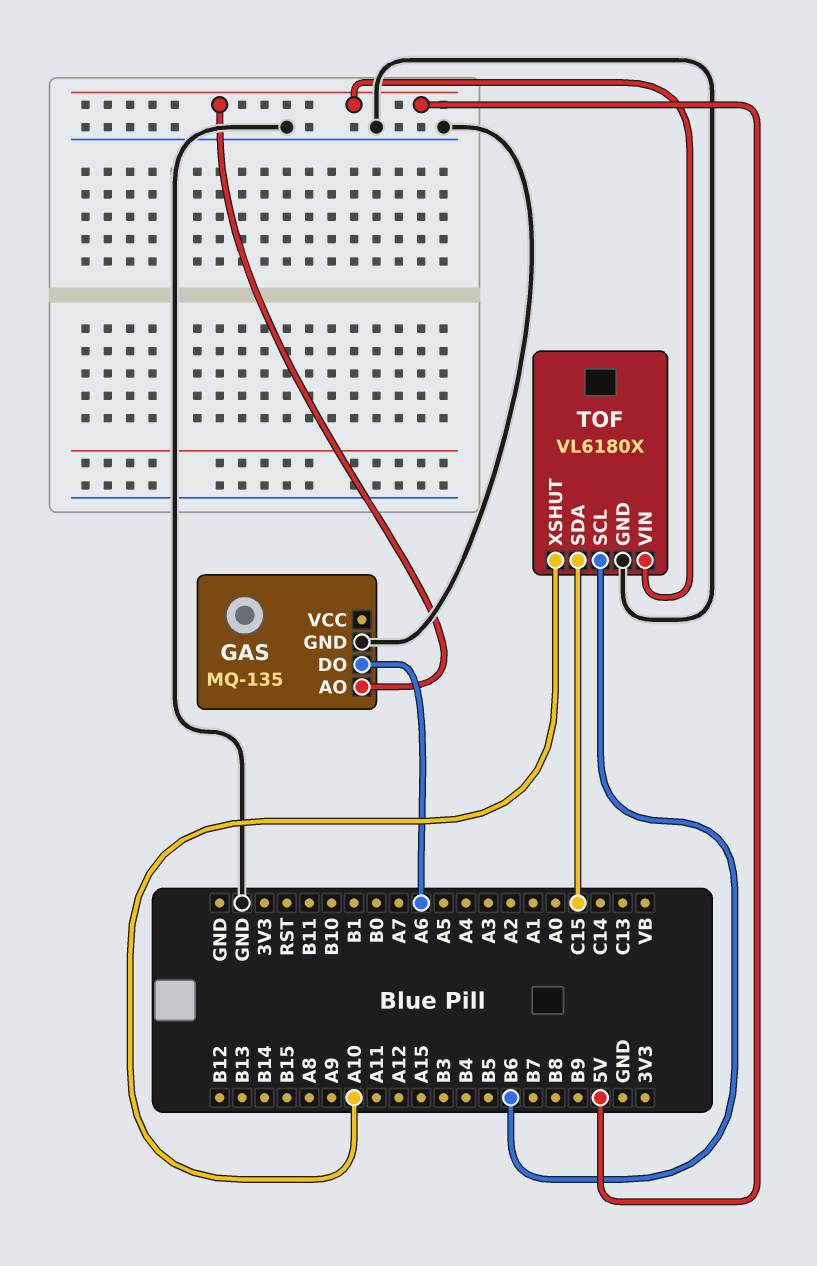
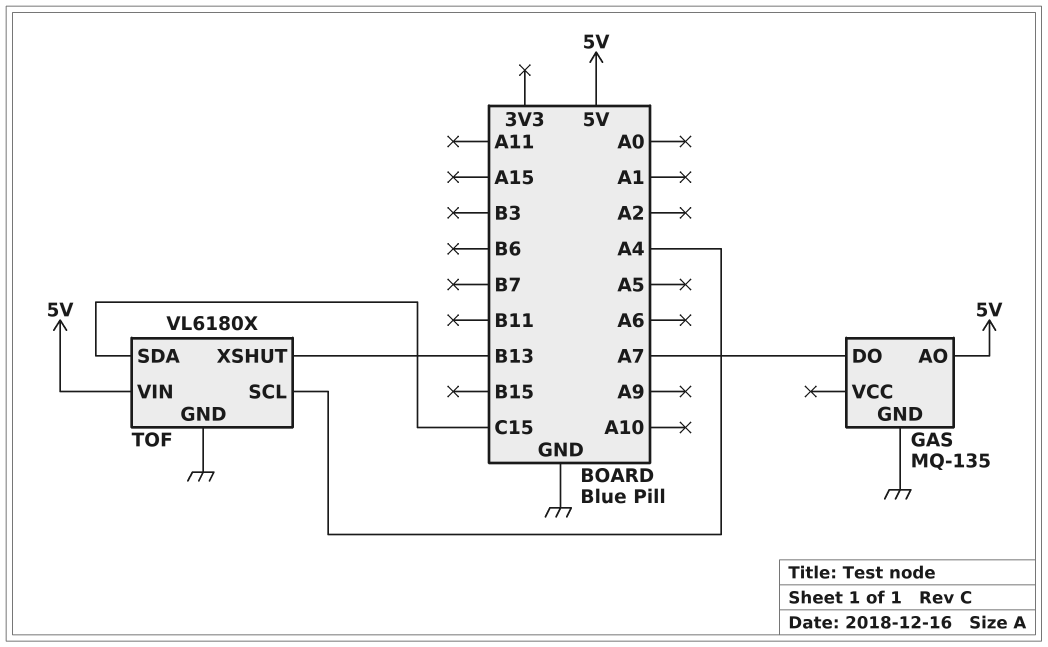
GAS pin DO: A6 -> A7
TOF pin SCL: B6 -> A4
TOF pin XSHUT: A10 -> B13

